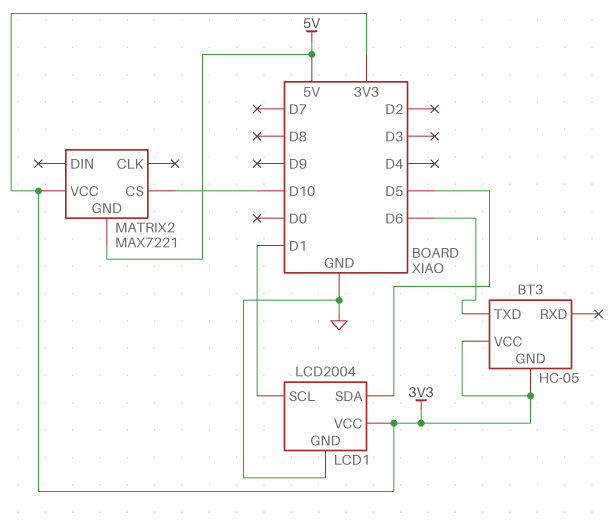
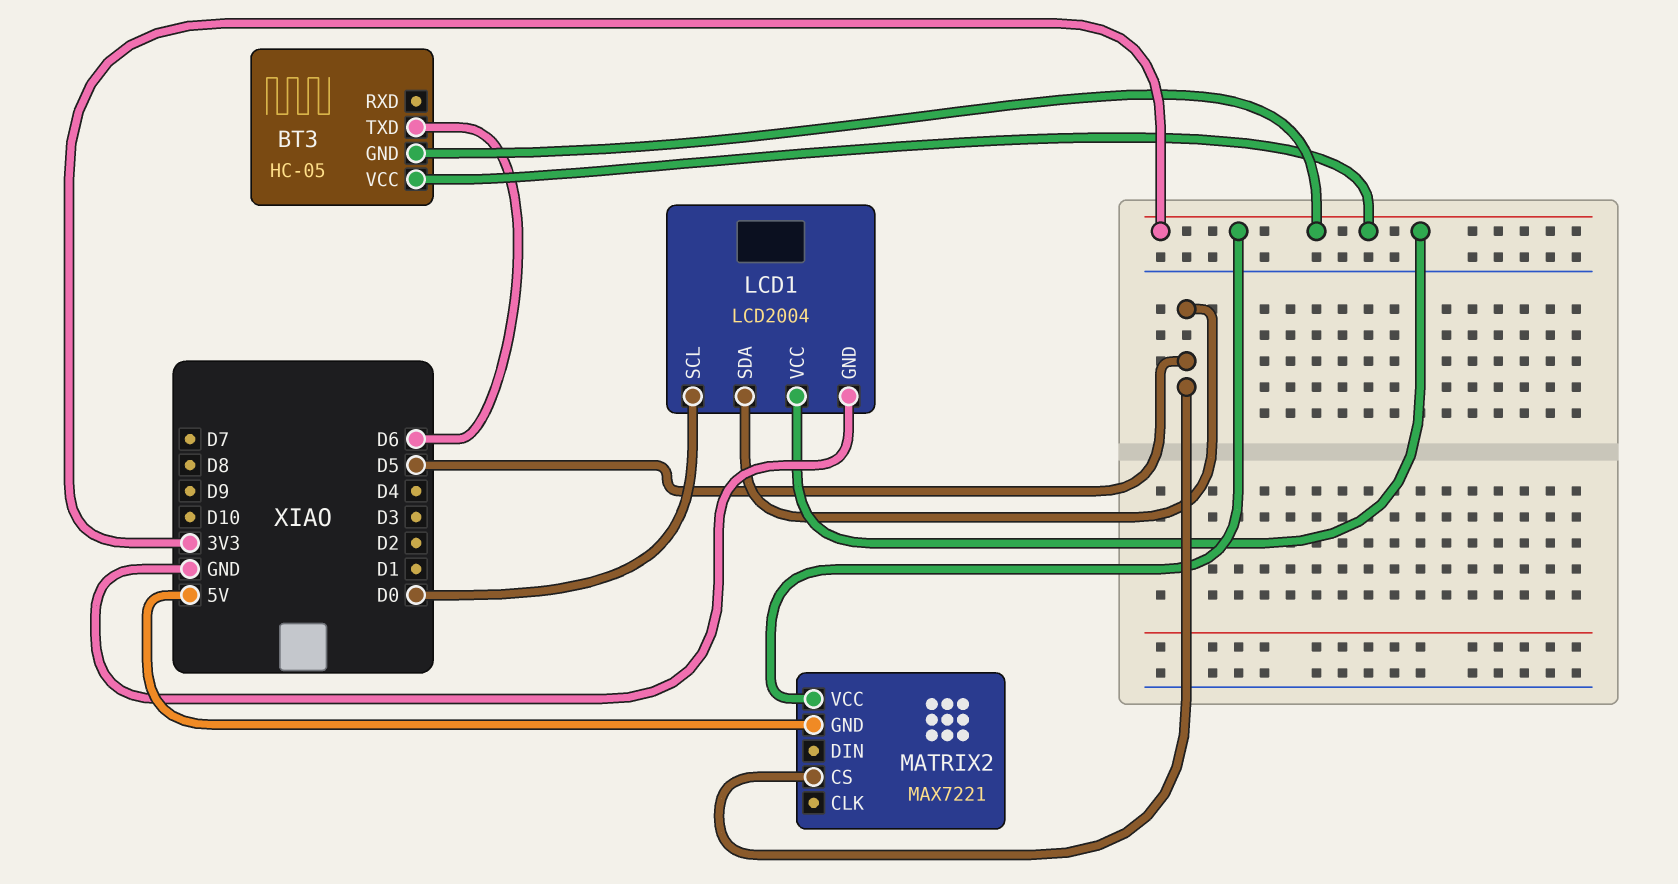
LCD1 pin SCL: D1 -> D0
MATRIX2 pin CS: D10 -> D5

